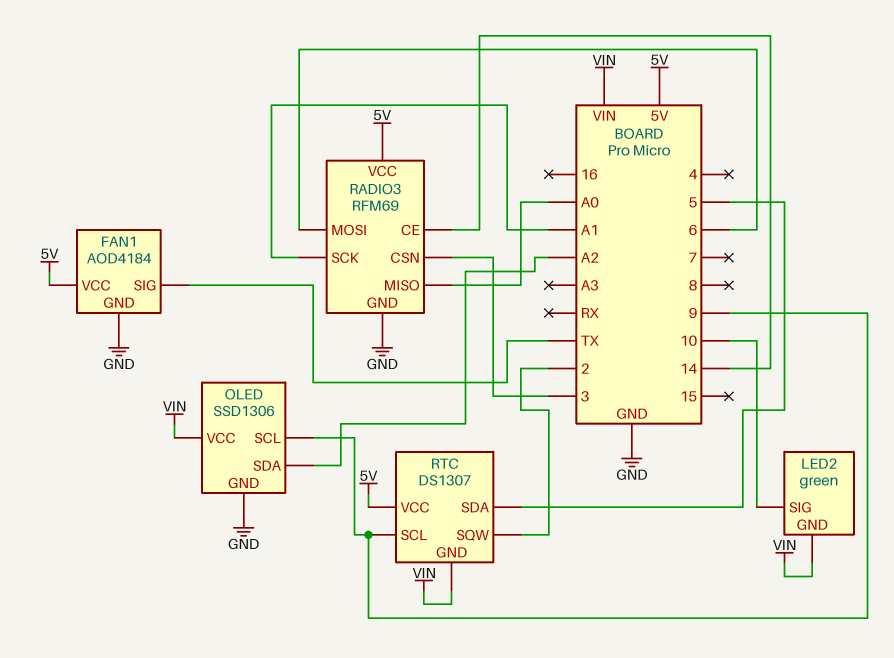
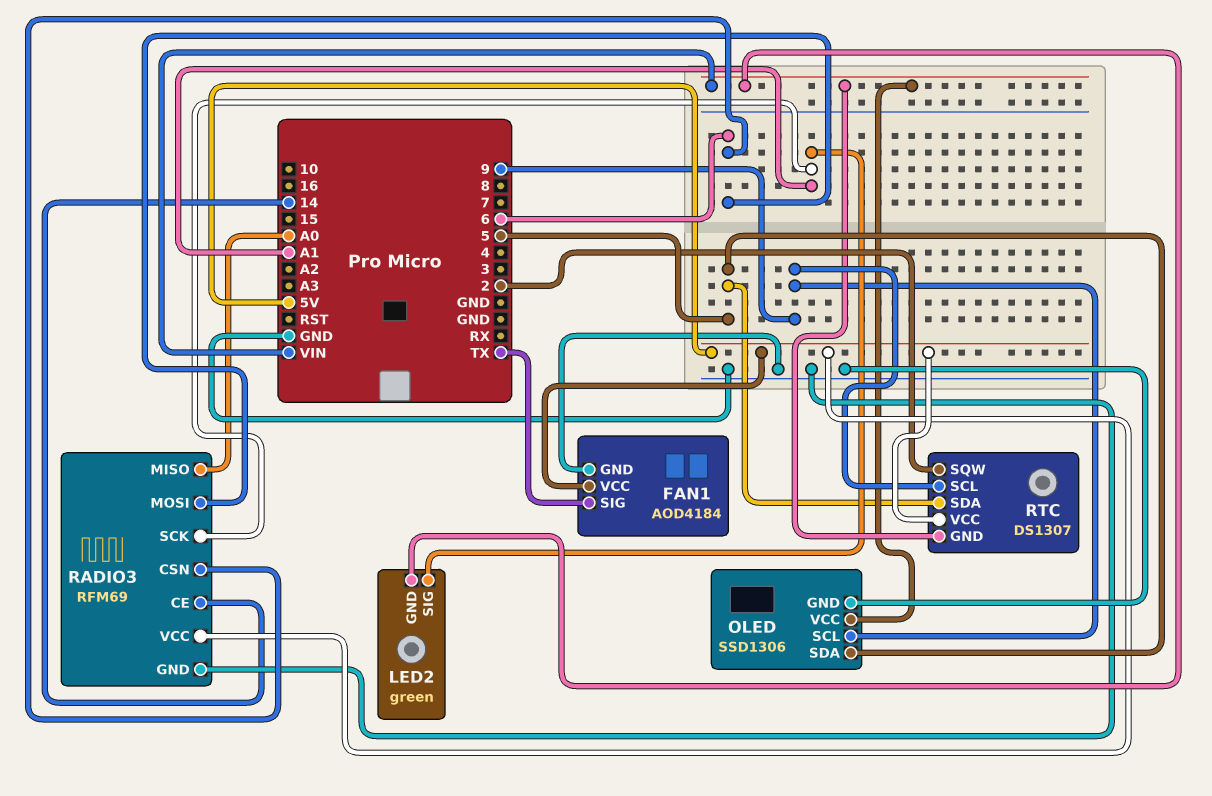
LED2 pin SIG: 10 -> A1
OLED pin SDA: A2 -> 5
RADIO3 pin CSN: 3 -> 6

